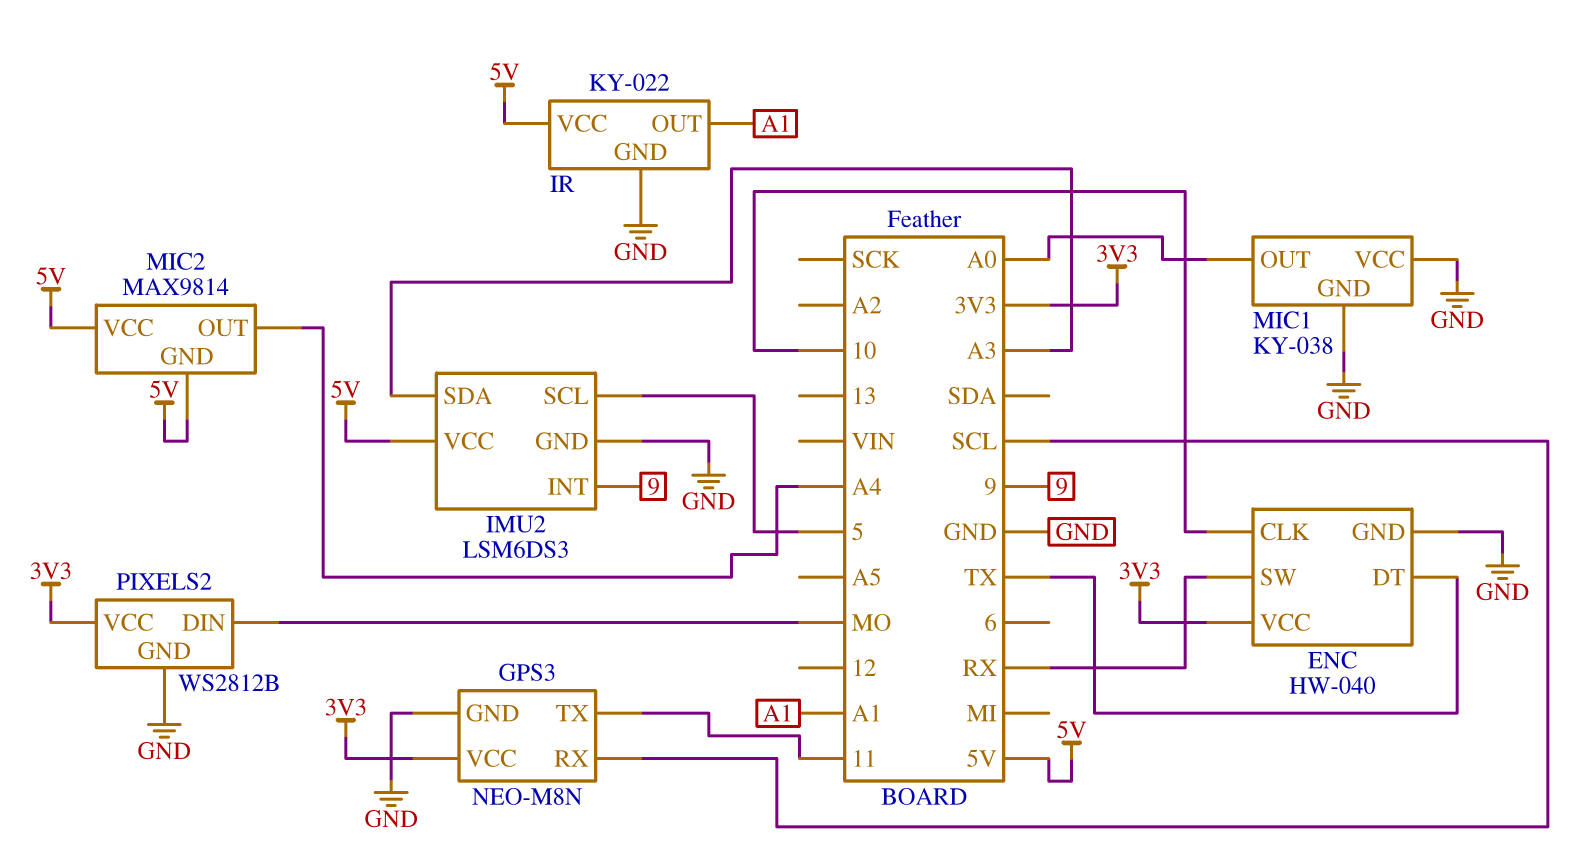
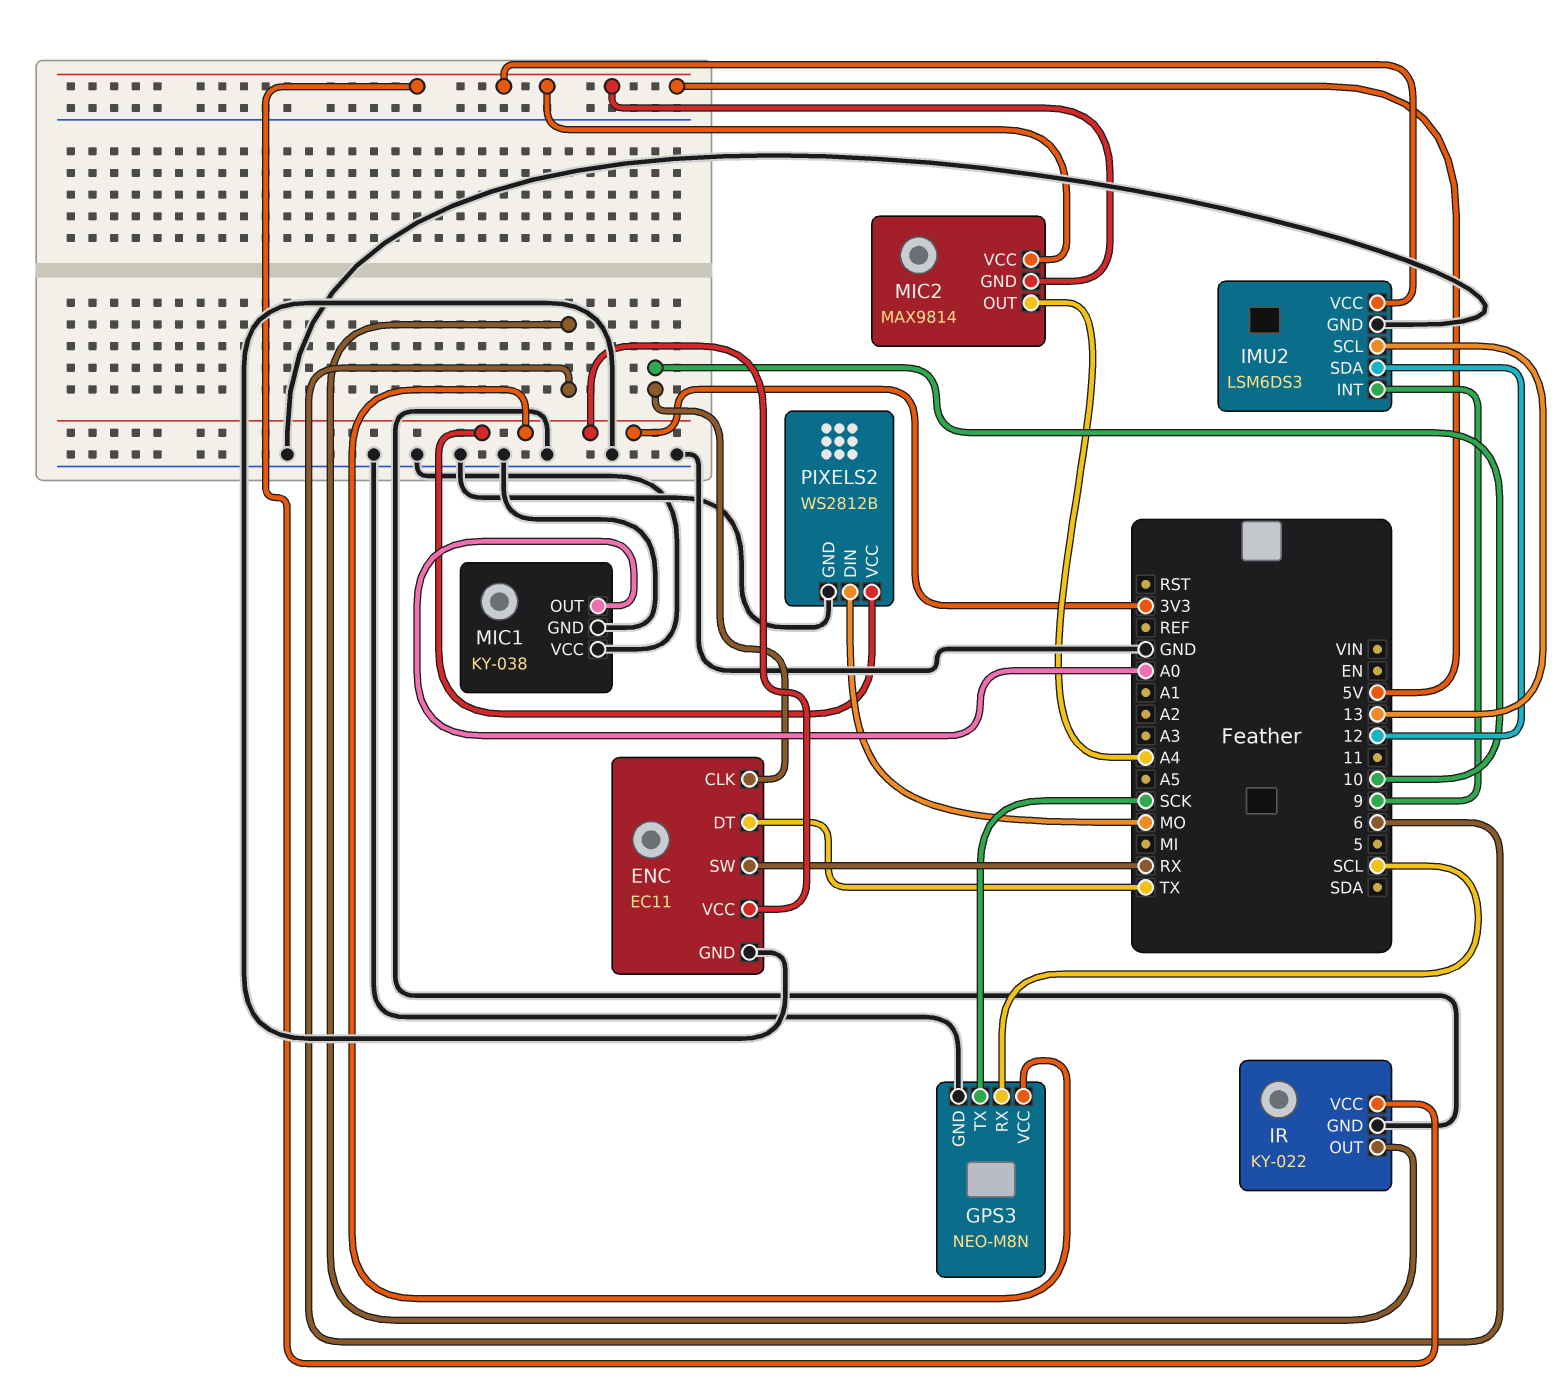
ENC: HW-040 -> EC11
GPS3 pin TX: 11 -> SCK
IMU2 pin SCL: 5 -> 13
IMU2 pin SDA: A3 -> 12
IR pin OUT: A1 -> 6

